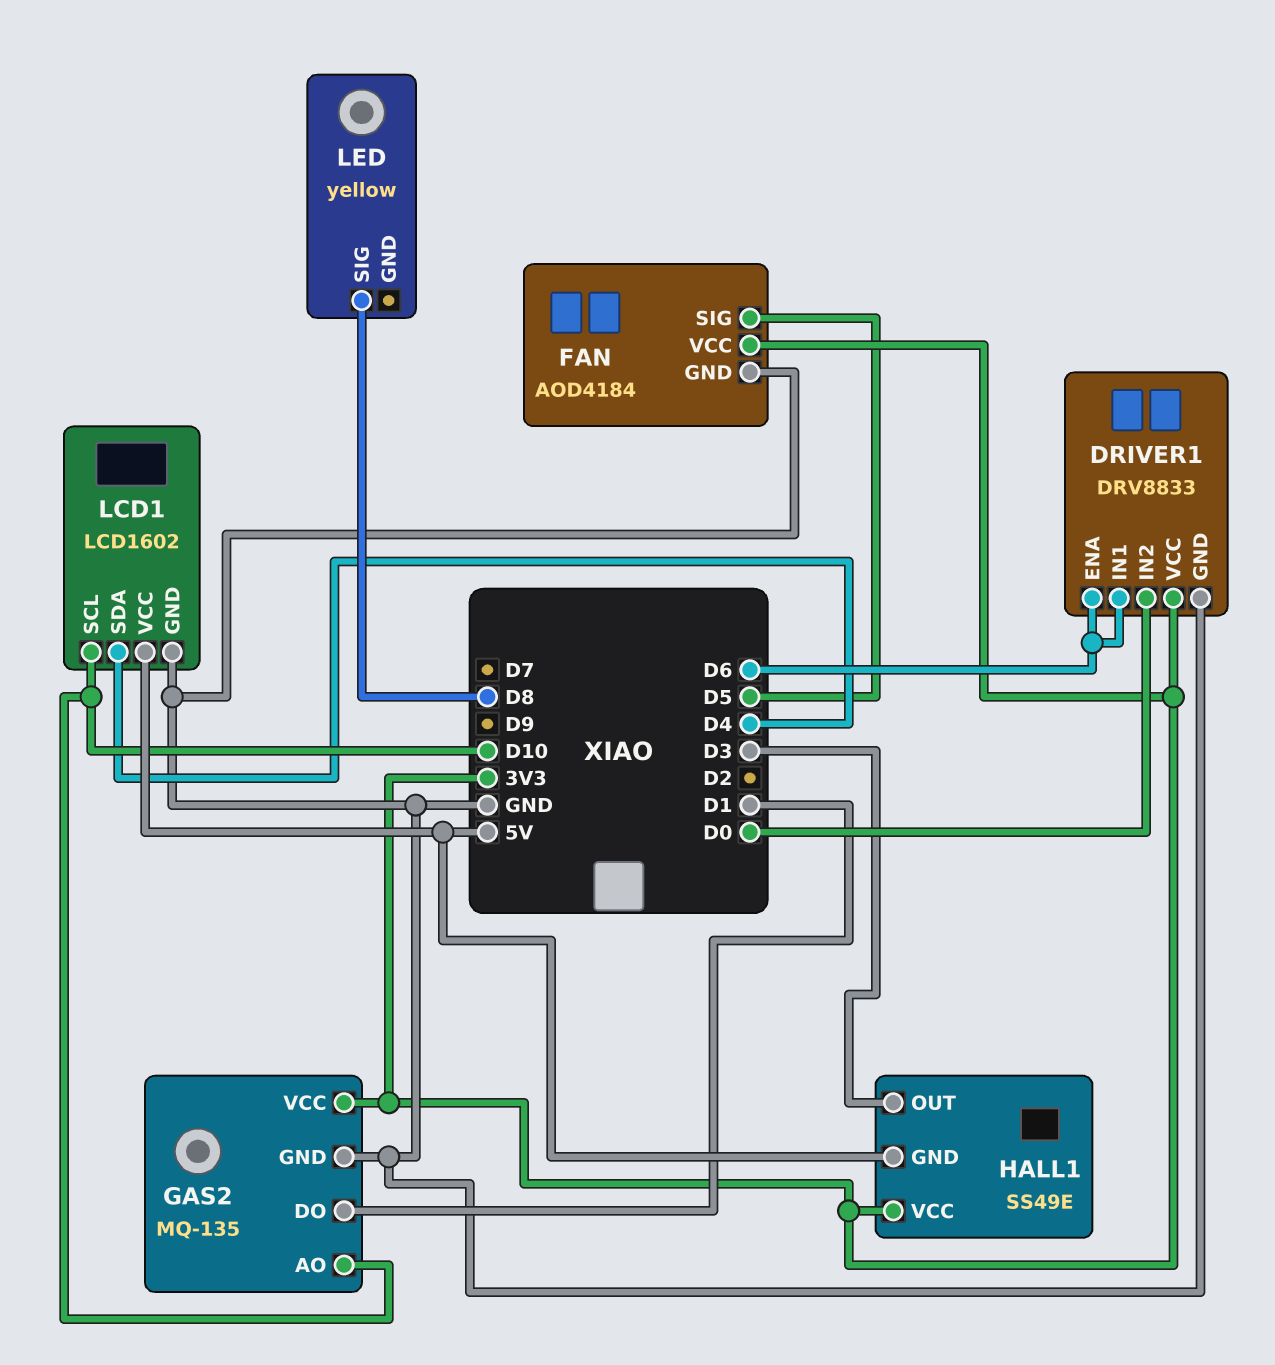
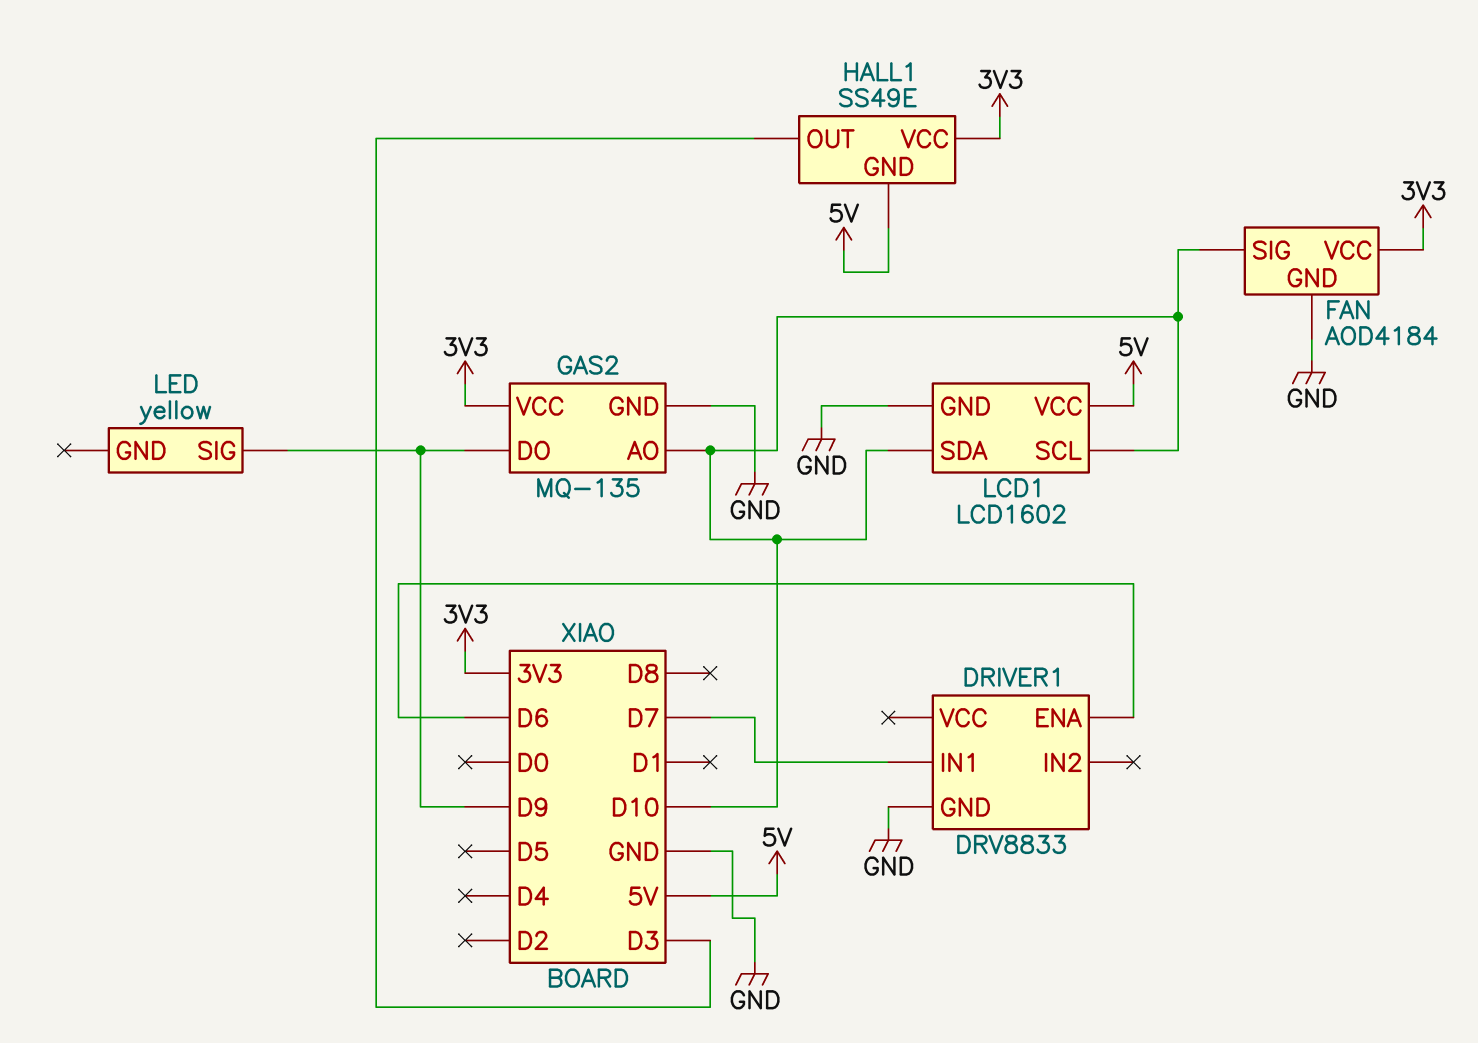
DRIVER1 pin IN1: D6 -> D7
DRIVER1 pin IN2: D0 -> none
DRIVER1 pin VCC: 3V3 -> none
FAN pin SIG: D5 -> D10
GAS2 pin DO: D1 -> D9
LCD1 pin SDA: D4 -> D10
LED pin SIG: D8 -> D9

